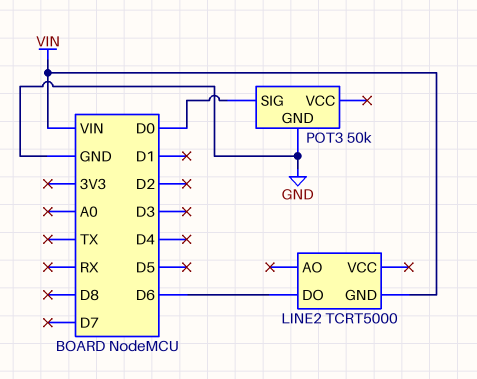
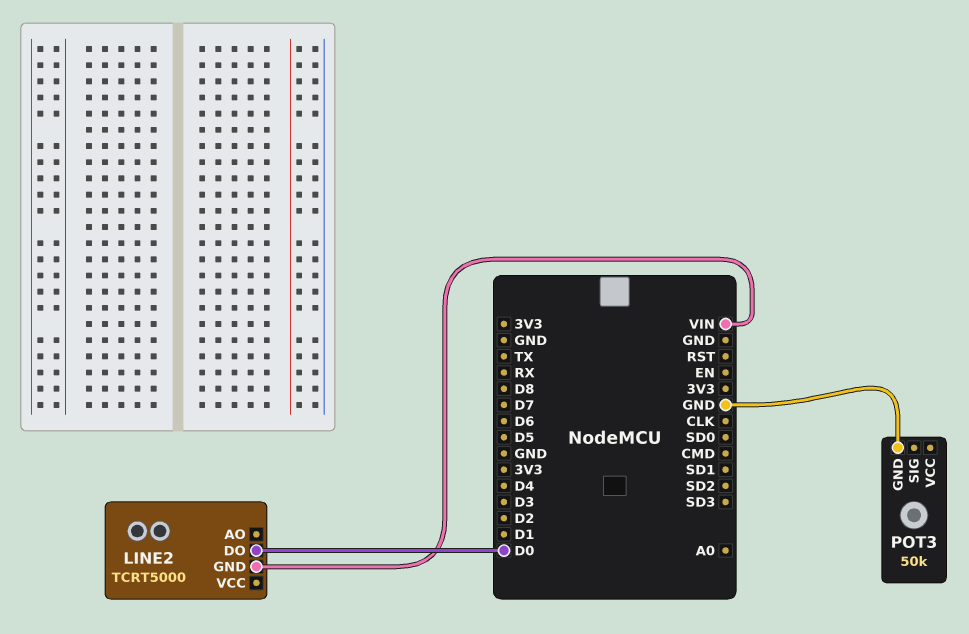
LINE2 pin DO: D6 -> D0
POT3 pin SIG: D0 -> none

